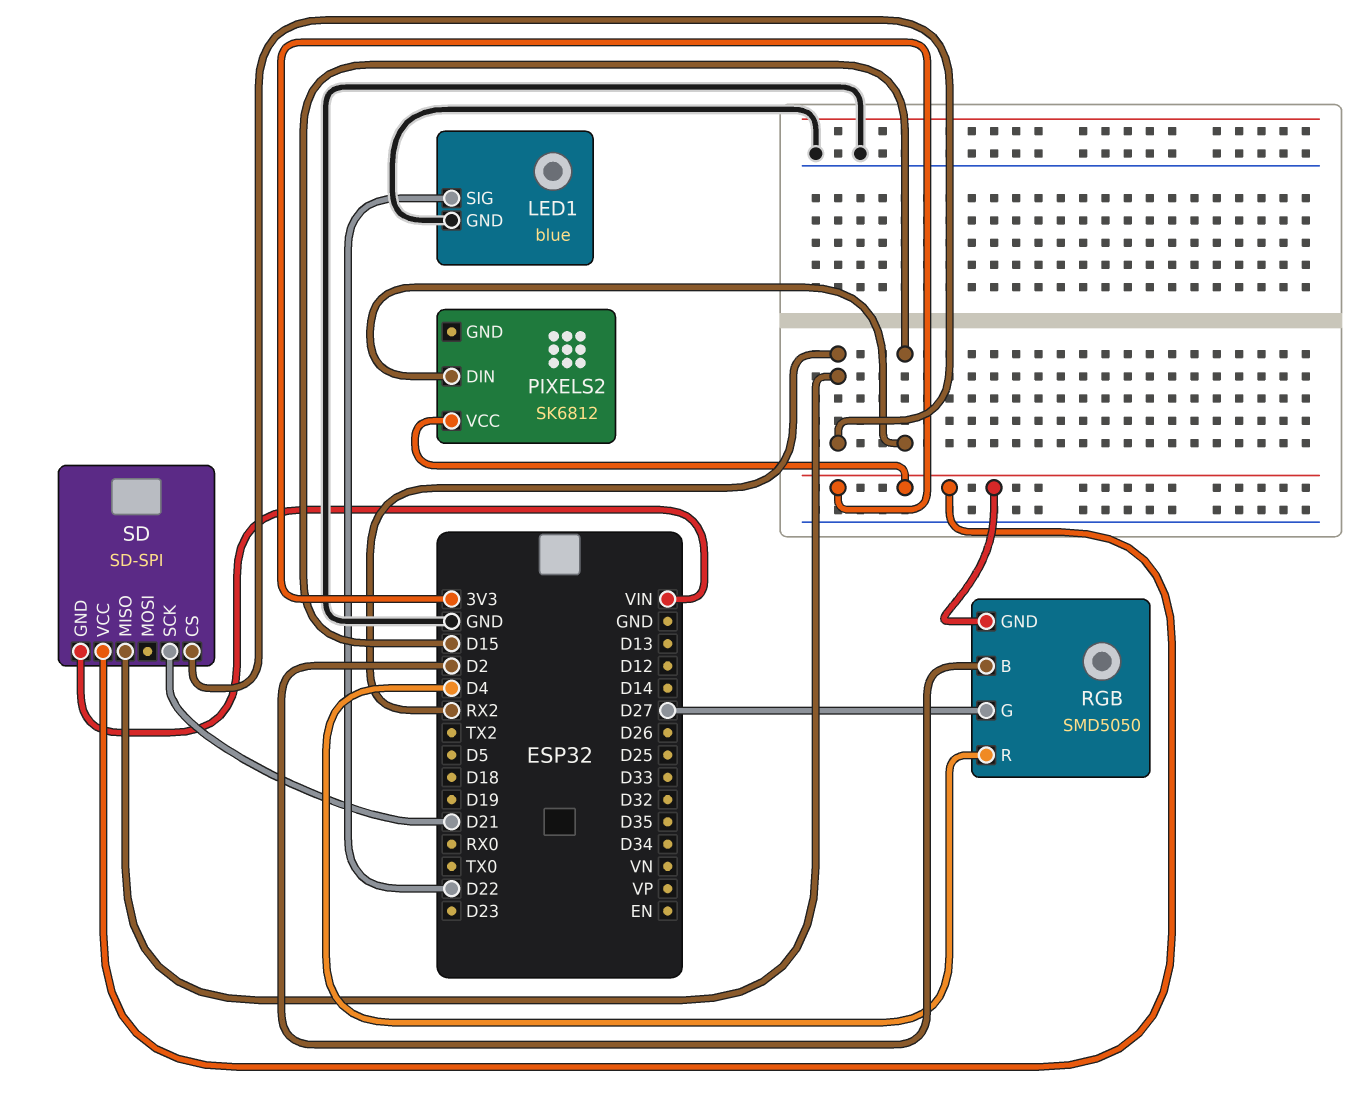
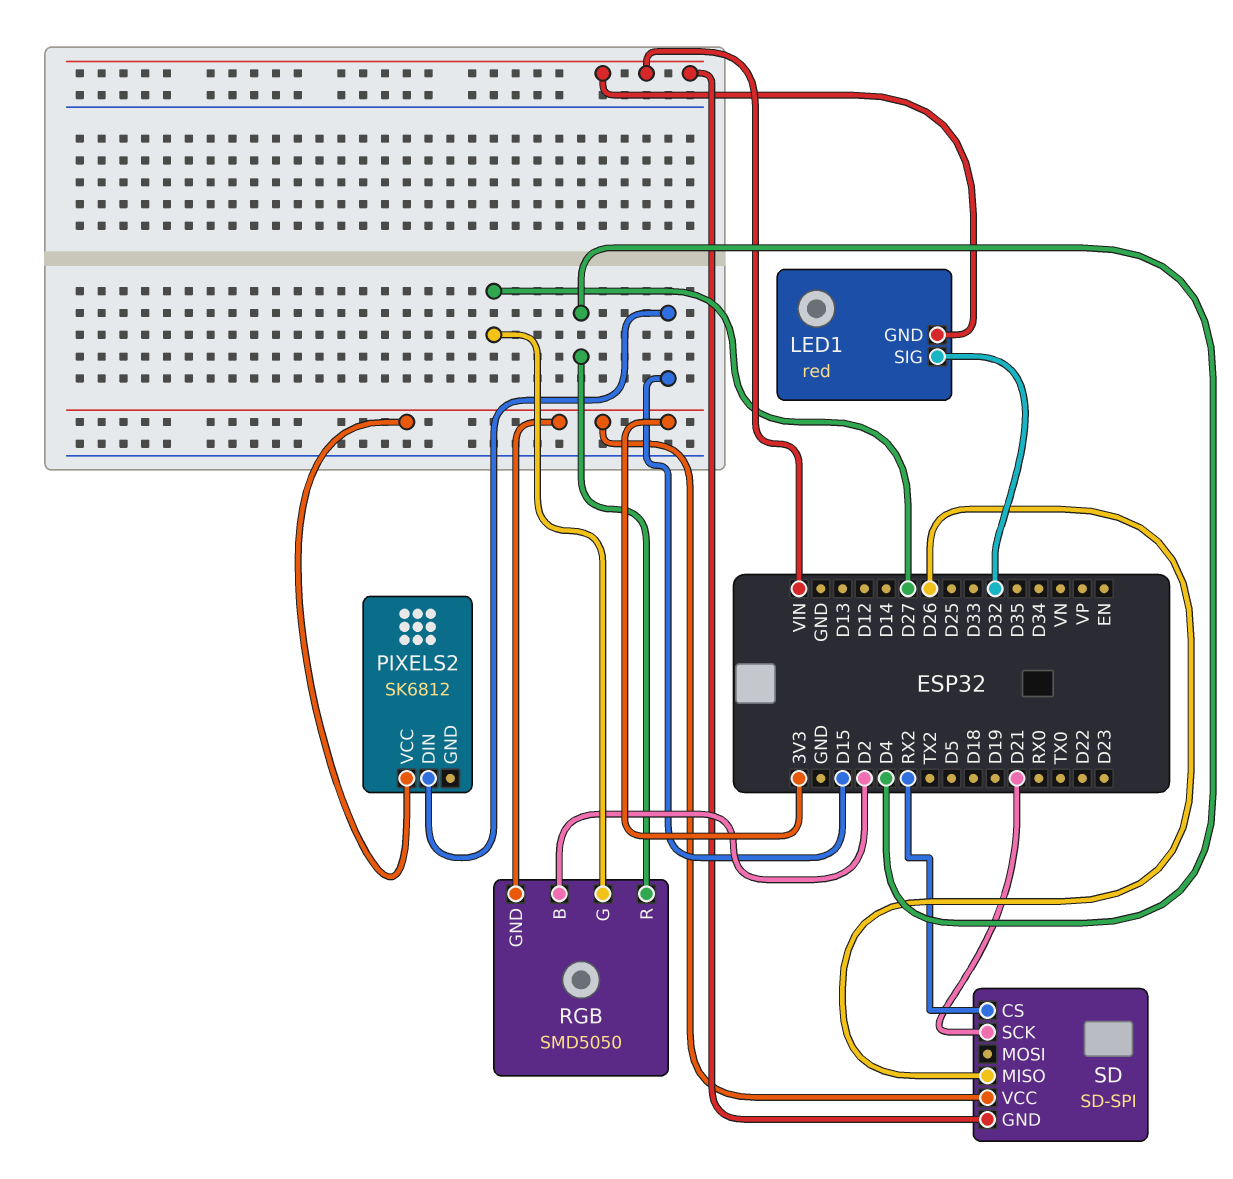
LED1: blue -> red
LED1 pin GND: GND -> VIN
LED1 pin SIG: D22 -> D32
SD pin MISO: RX2 -> D26

